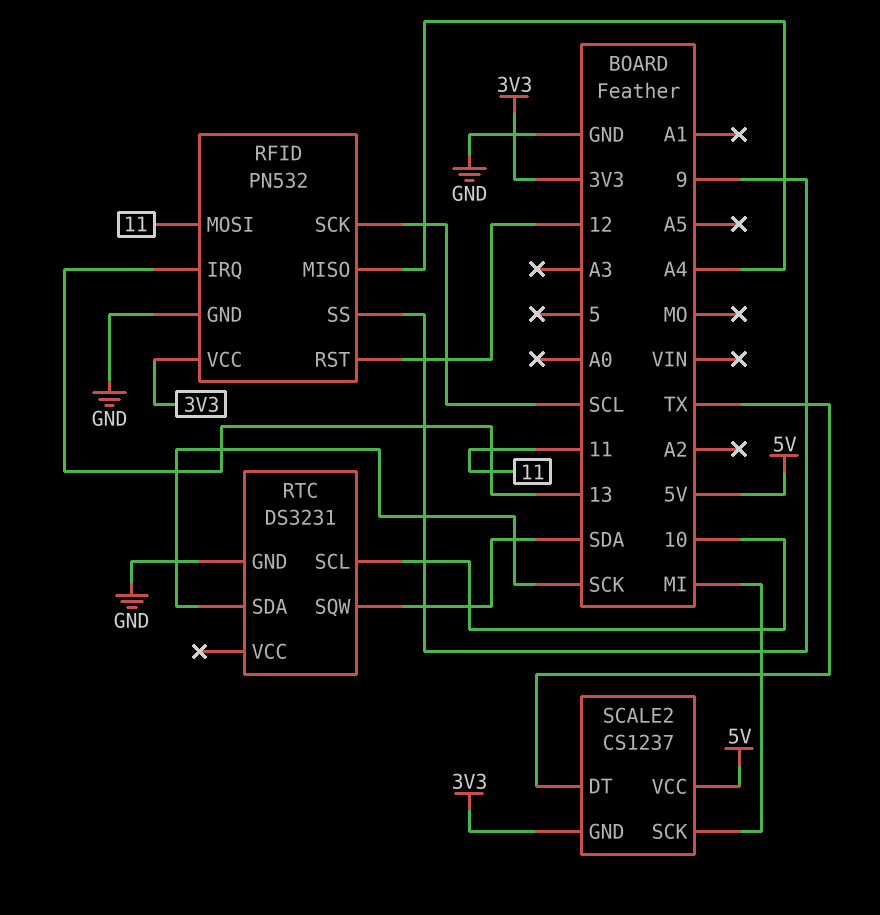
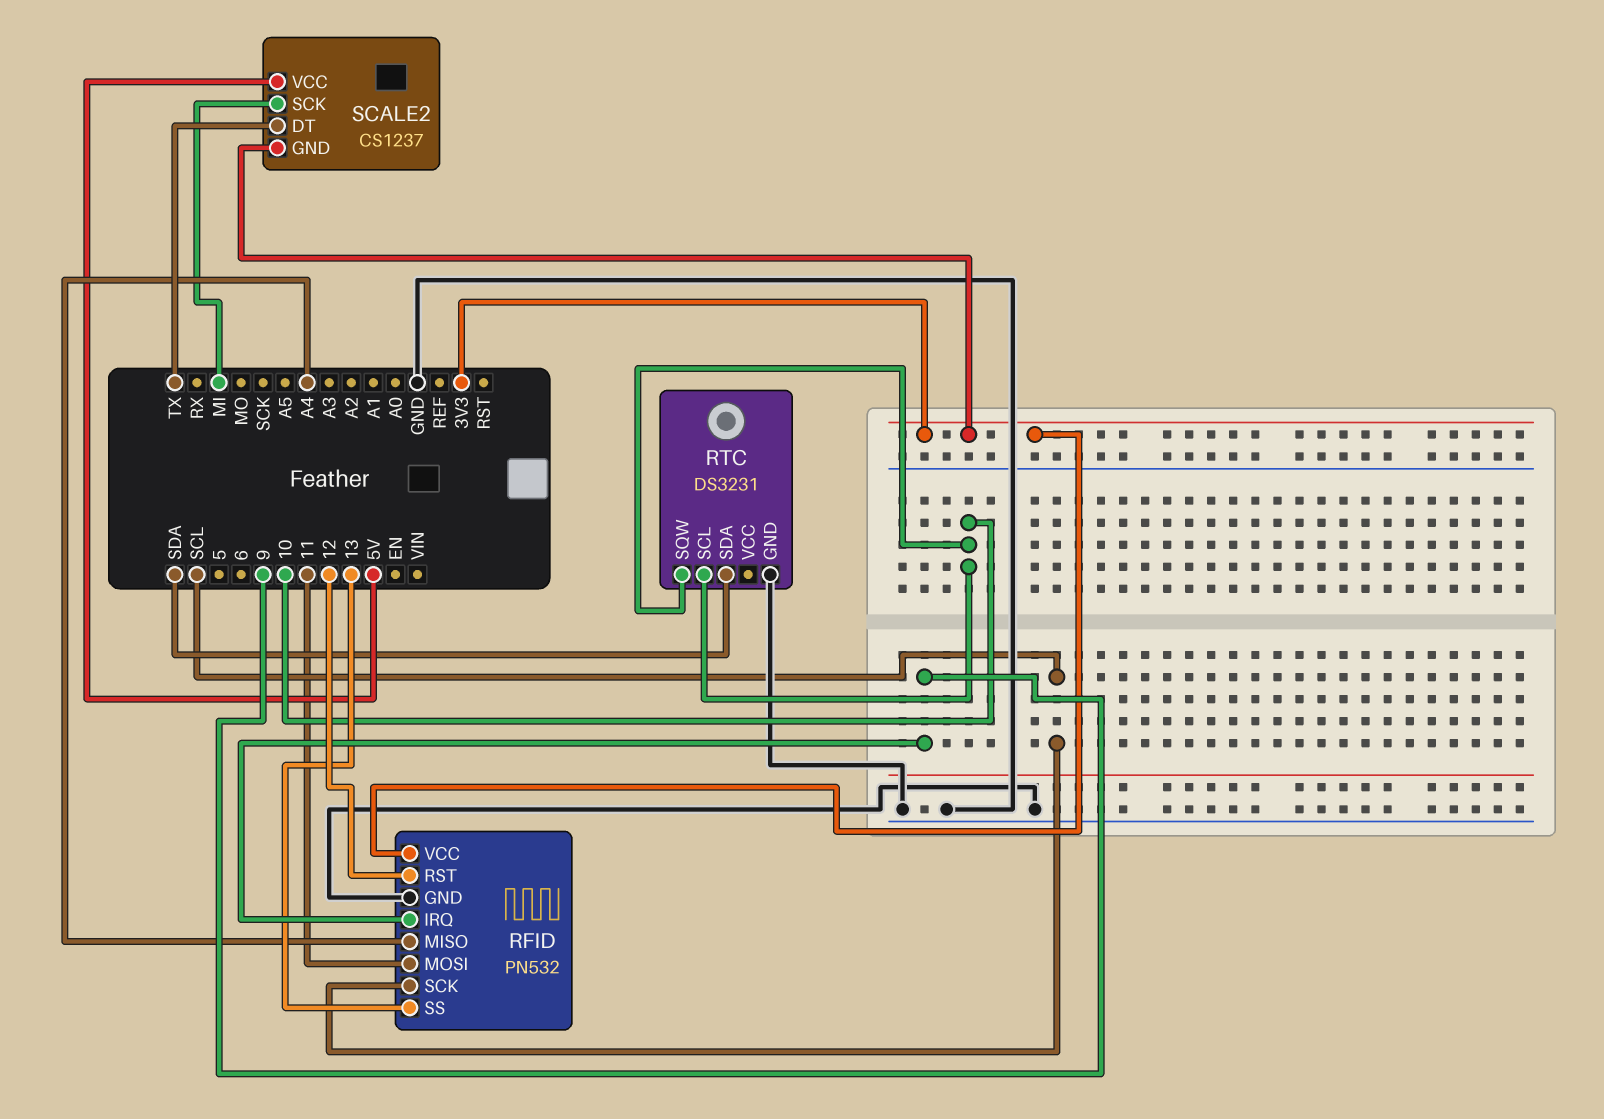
RFID pin IRQ: 13 -> 9
RFID pin SS: 9 -> 13
RTC pin SDA: SCK -> SDA
RTC pin SQW: SDA -> 10

